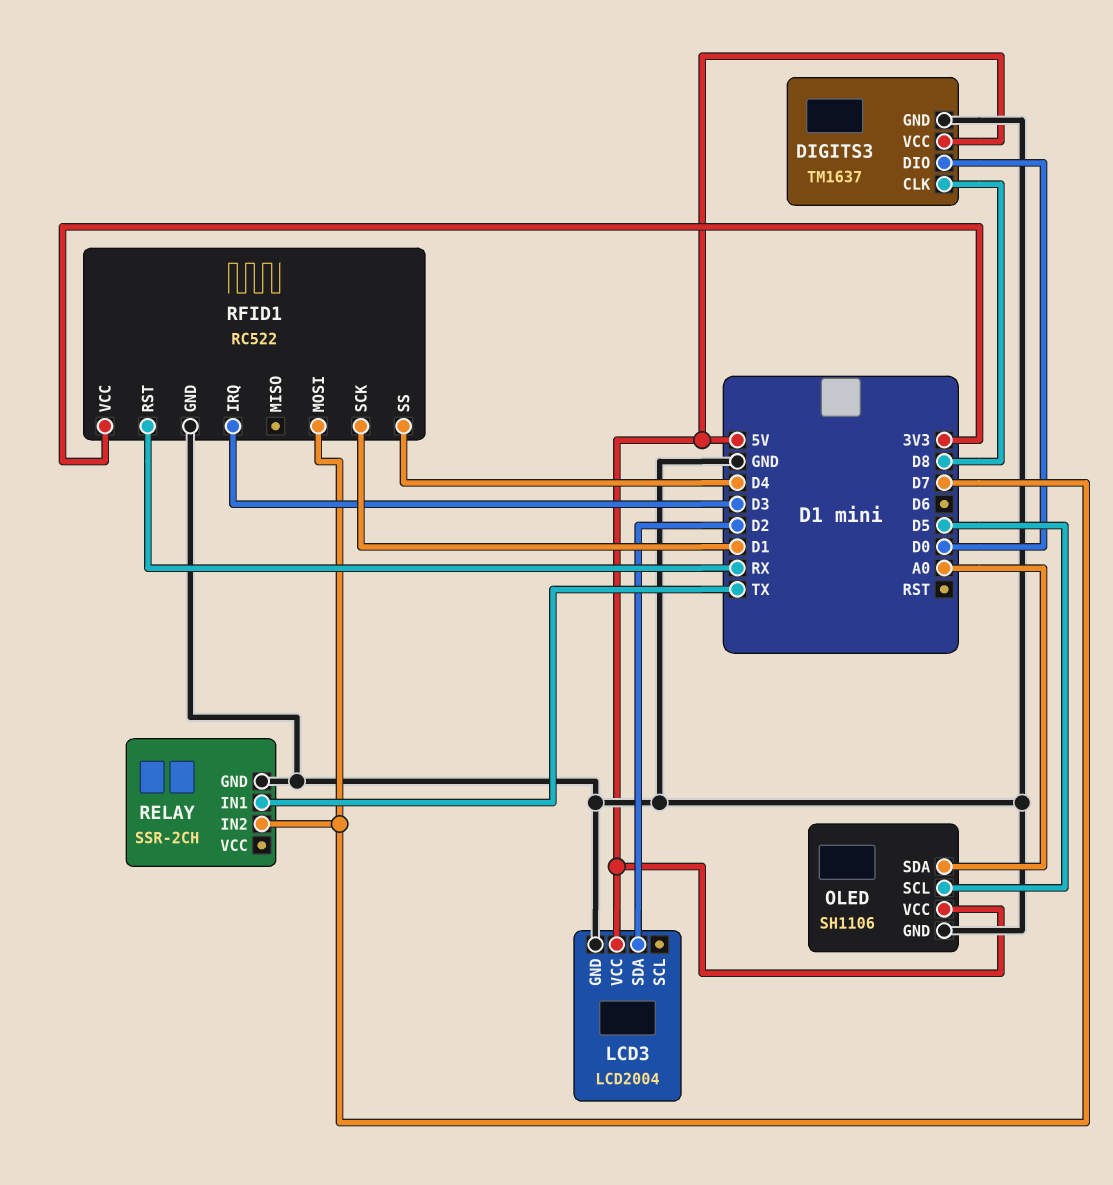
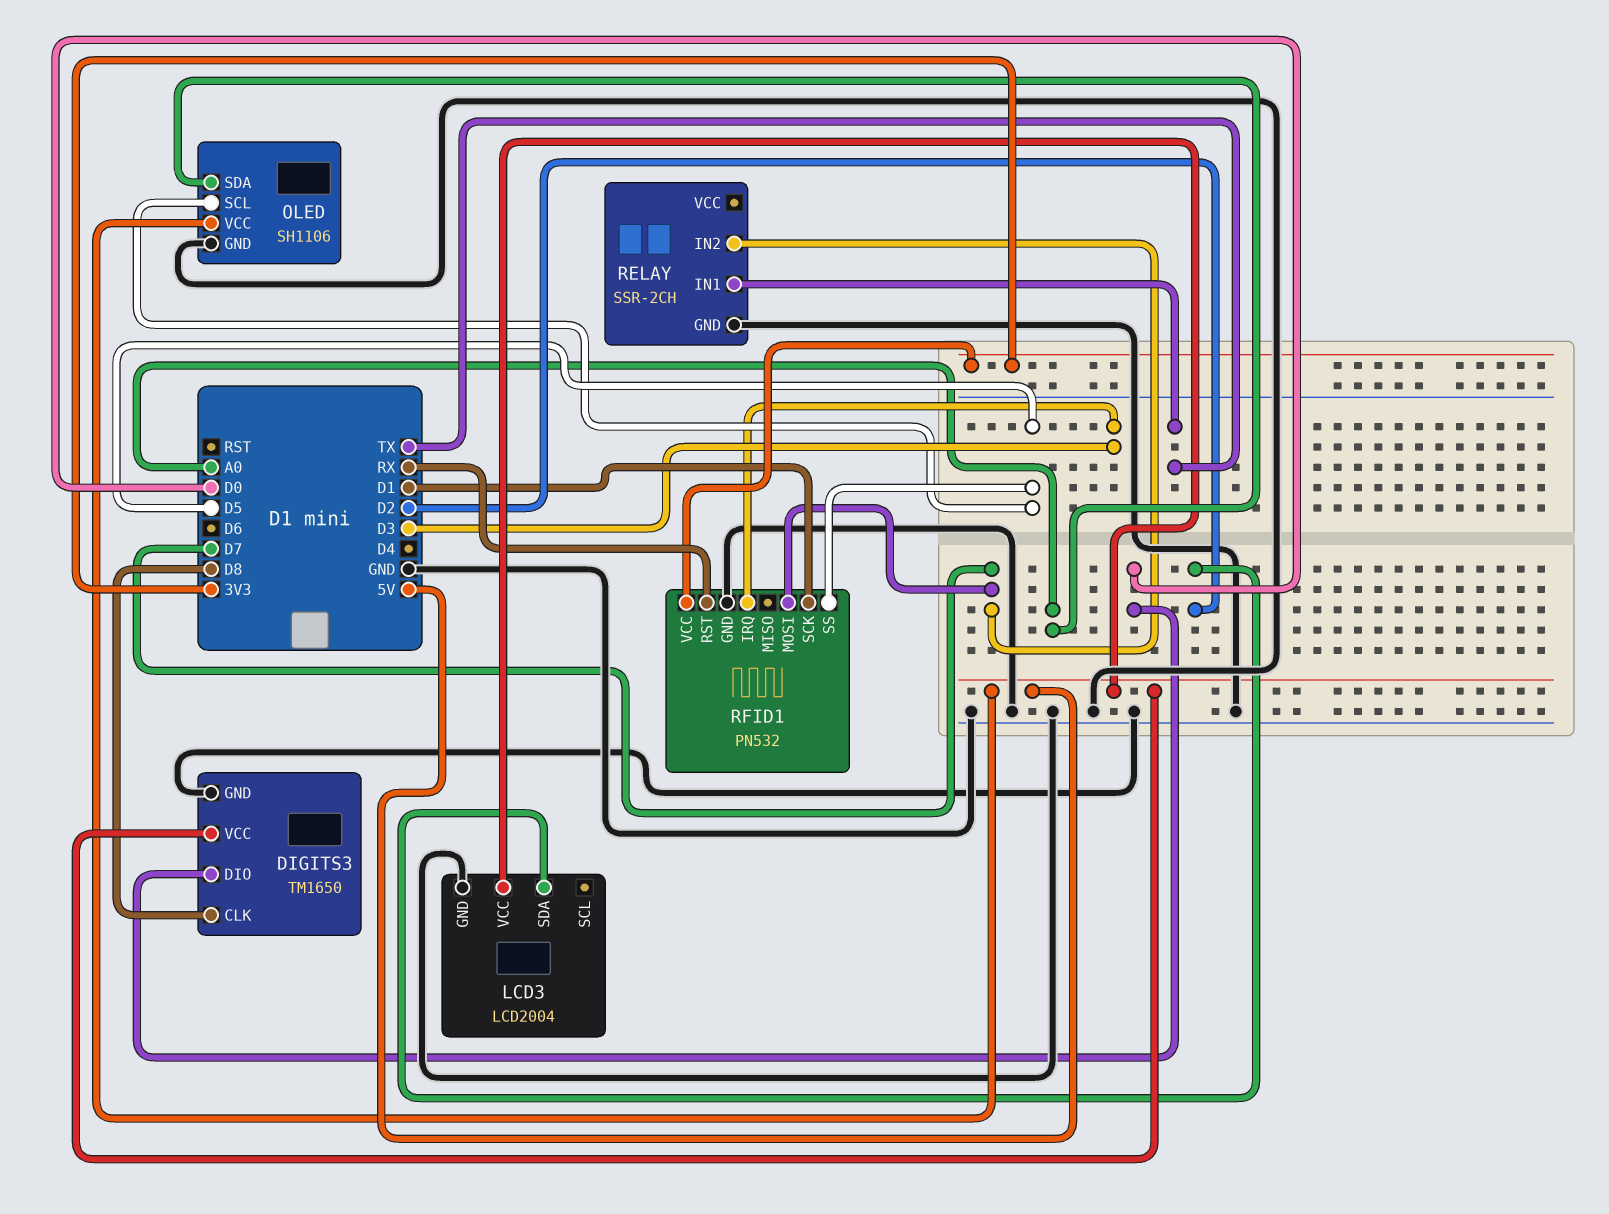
DIGITS3: TM1637 -> TM1650
RFID1: RC522 -> PN532
RFID1 pin SS: D4 -> D5

